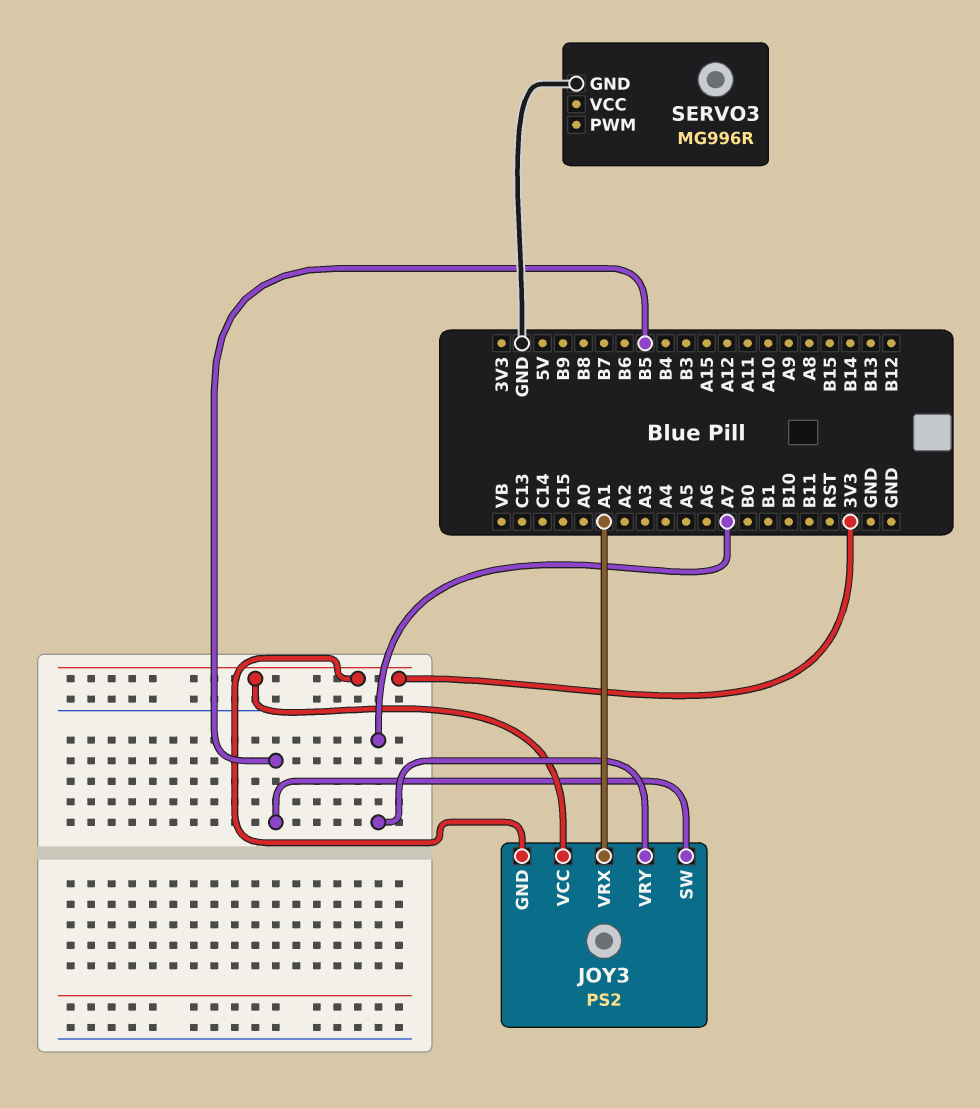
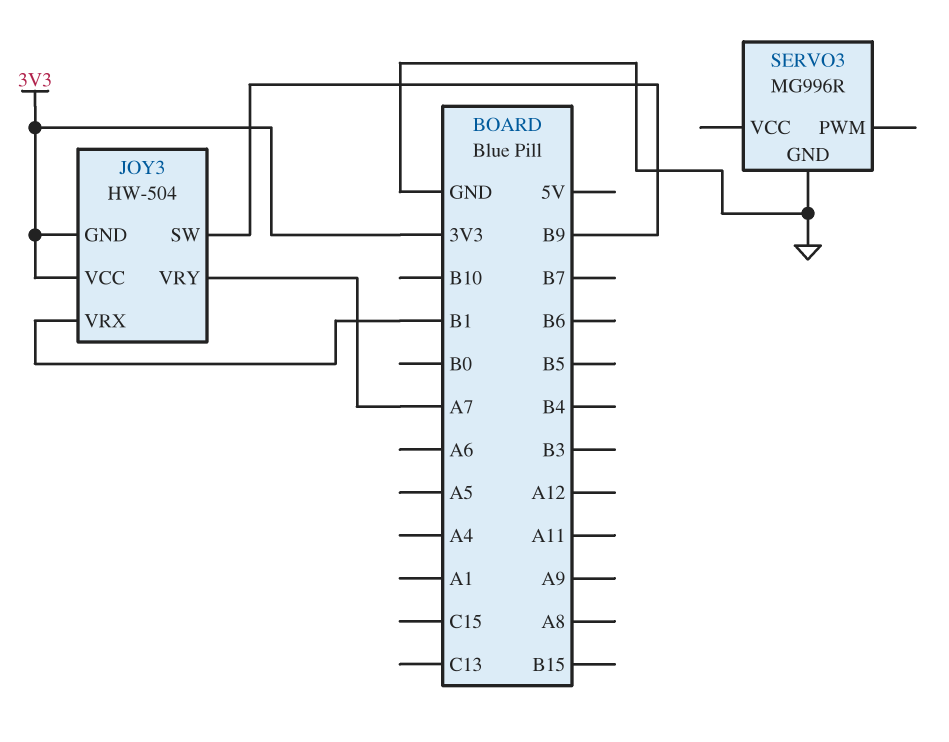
JOY3: PS2 -> HW-504
JOY3 pin SW: B5 -> B9
JOY3 pin VRX: A1 -> B1

